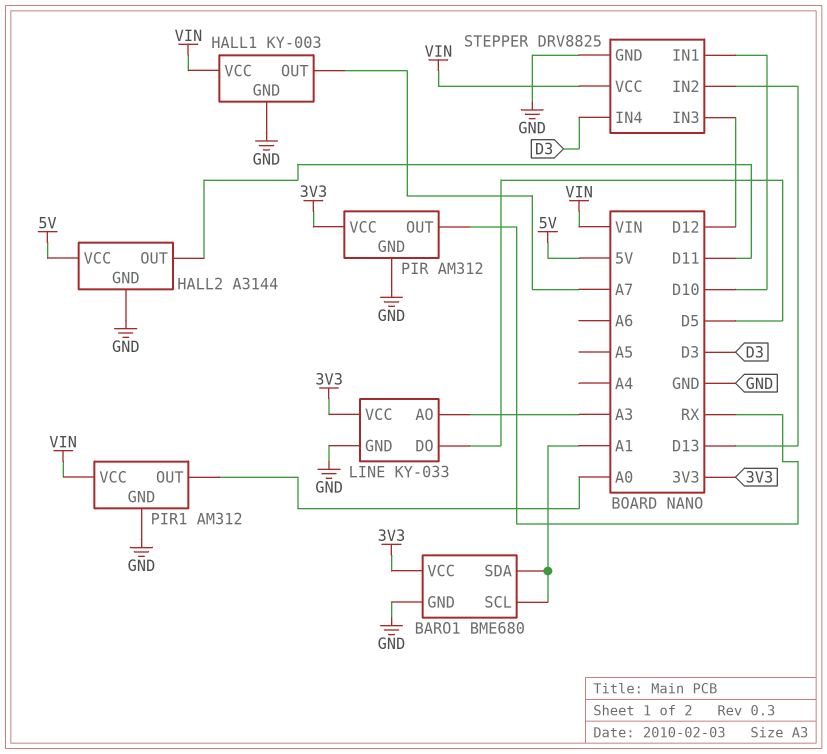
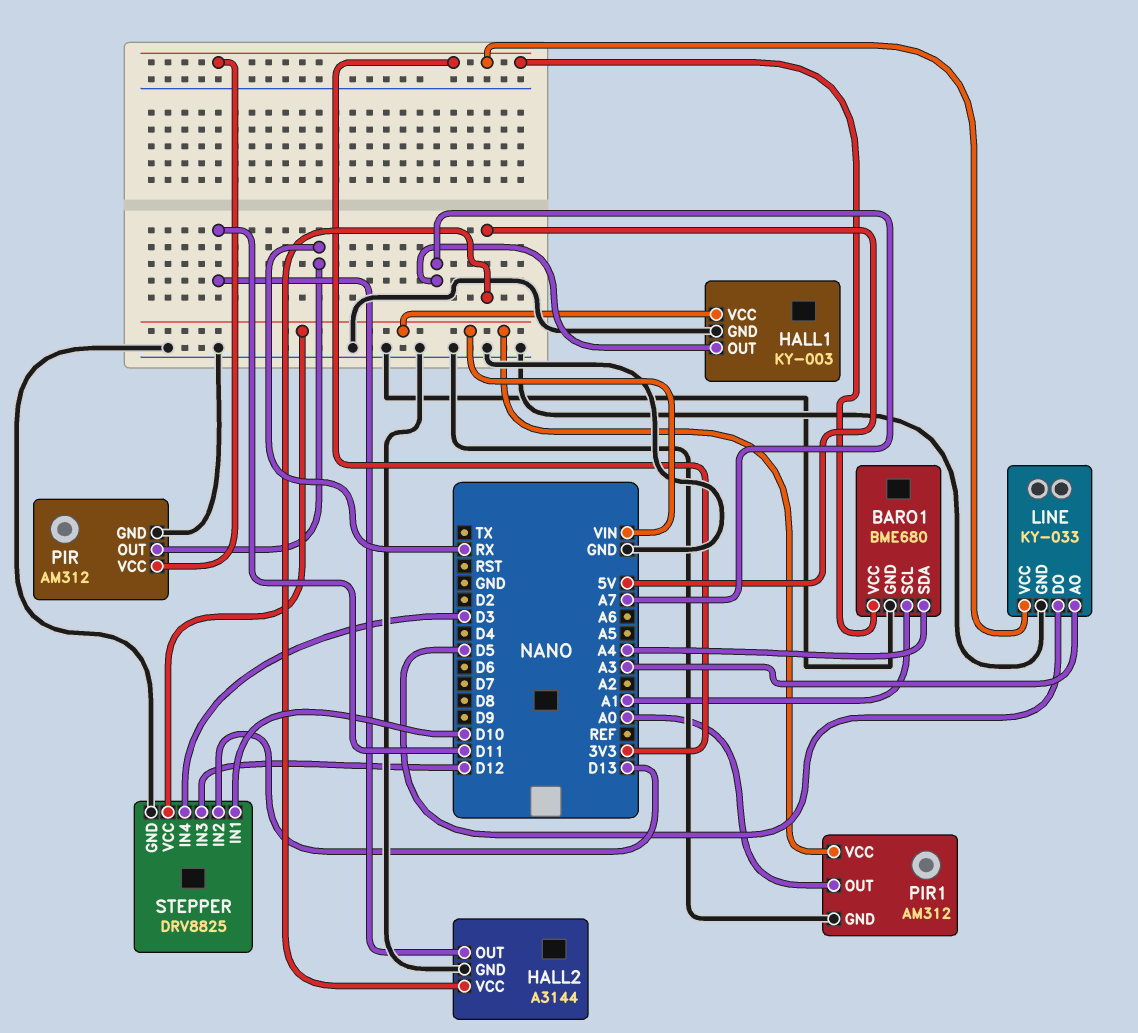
BARO1 pin SDA: A1 -> A4

